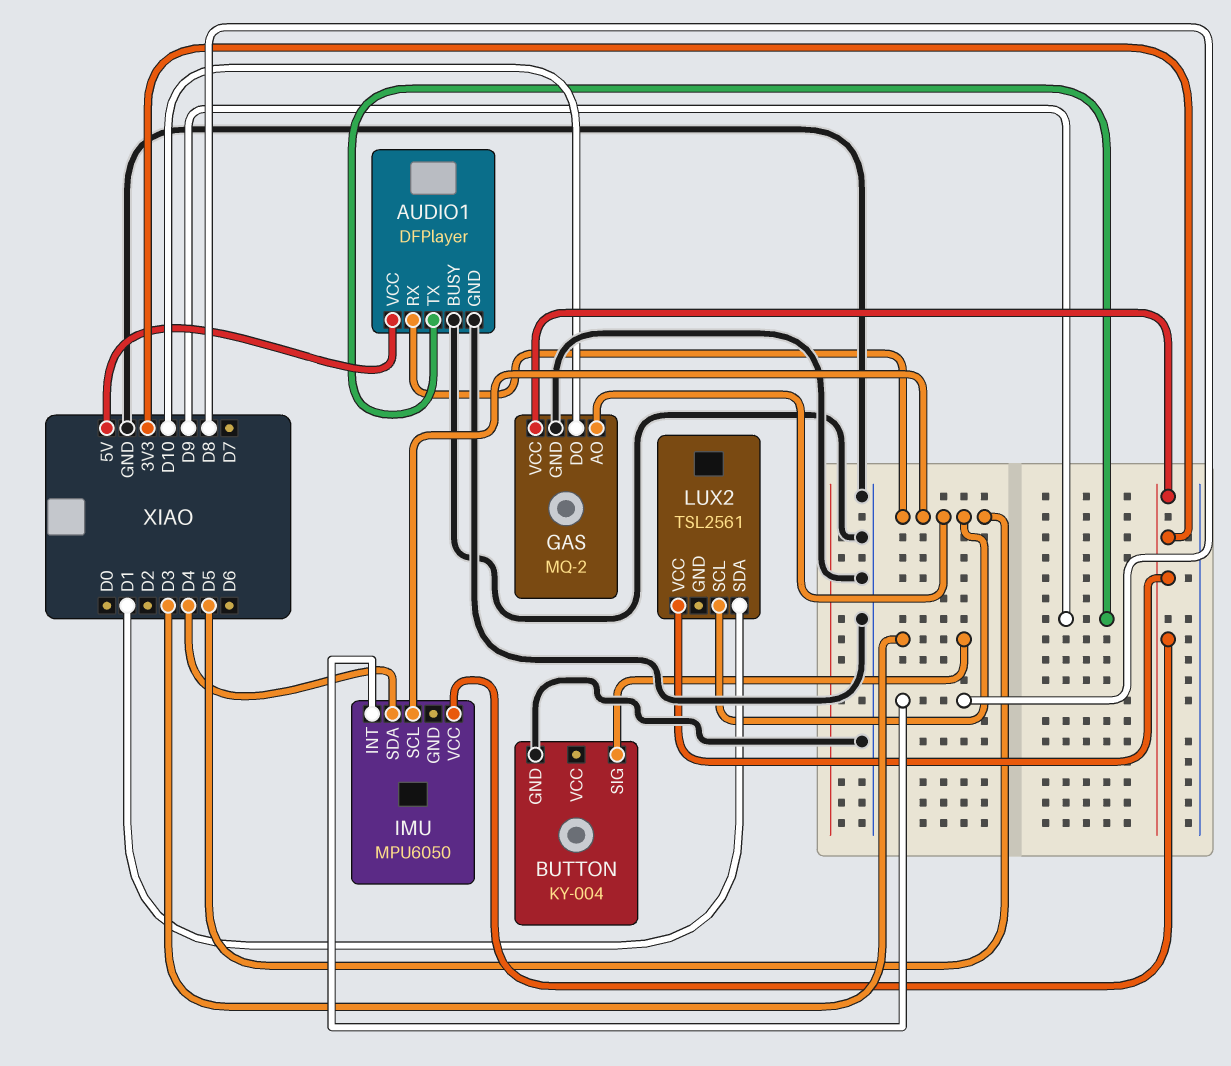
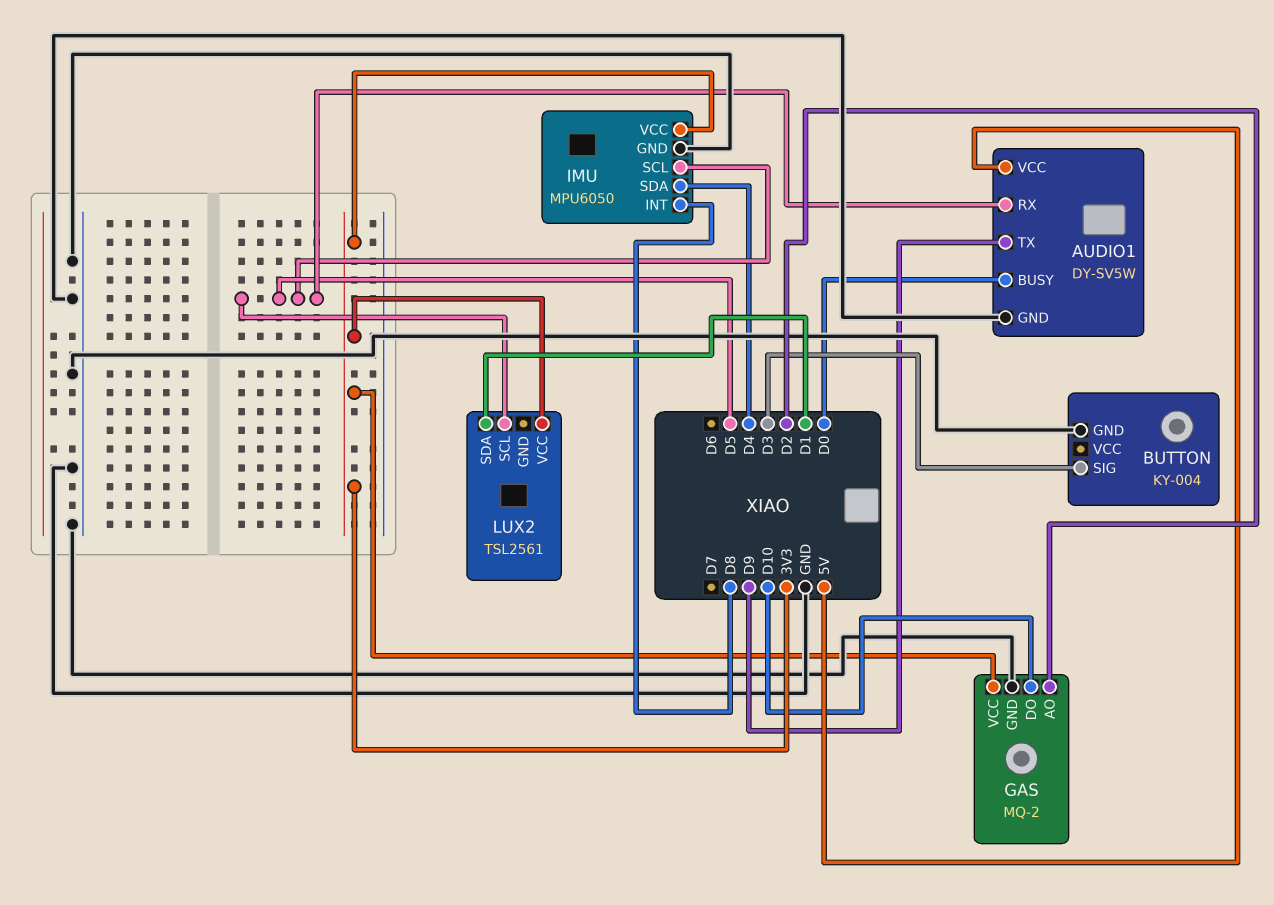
AUDIO1: DFPlayer -> DY-SV5W
AUDIO1 pin BUSY: GND -> D0
GAS pin AO: D5 -> D2
IMU pin GND: none -> GND

